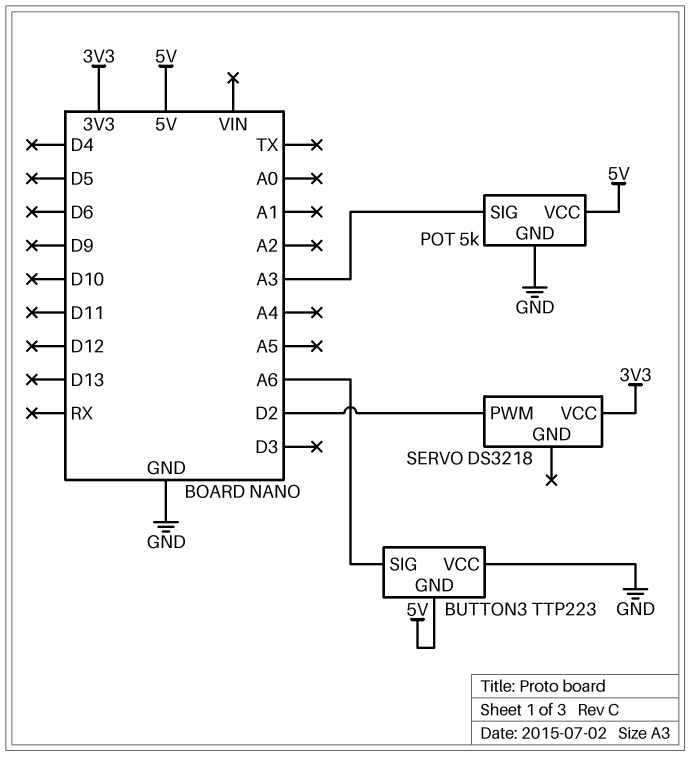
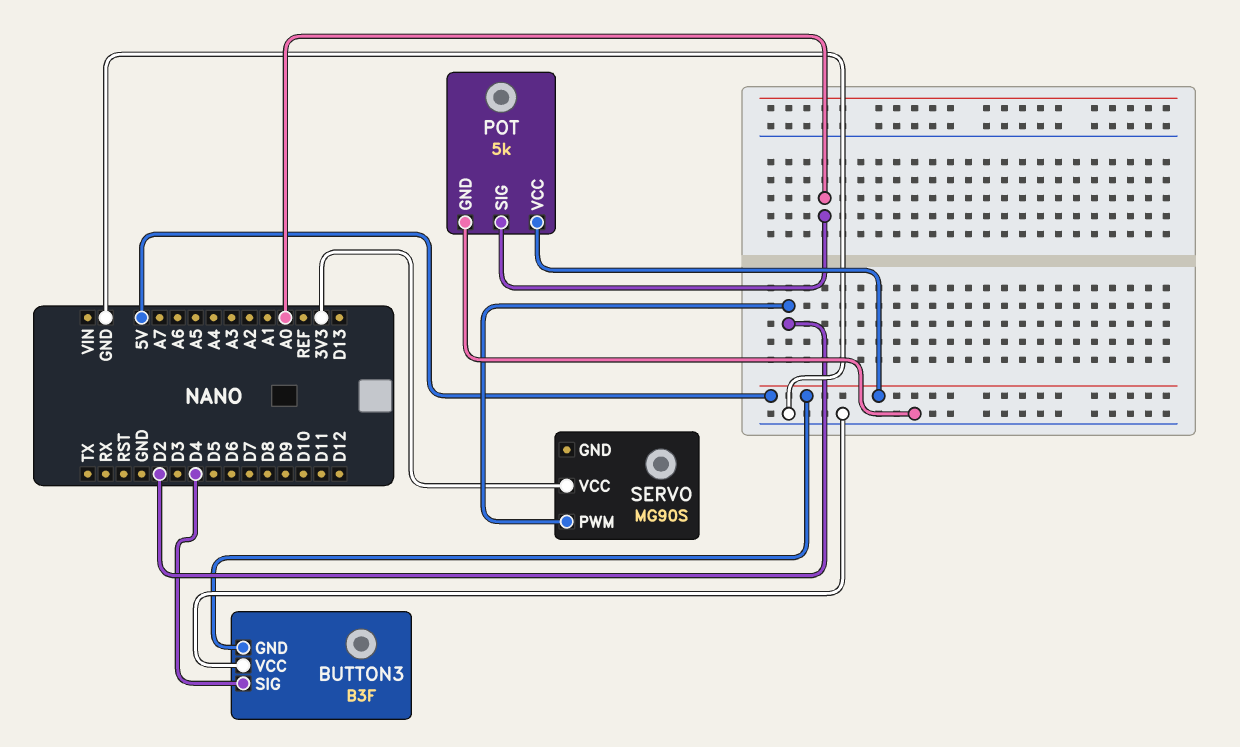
BUTTON3: TTP223 -> B3F
BUTTON3 pin SIG: A6 -> D4
POT pin SIG: A3 -> A0
SERVO: DS3218 -> MG90S

